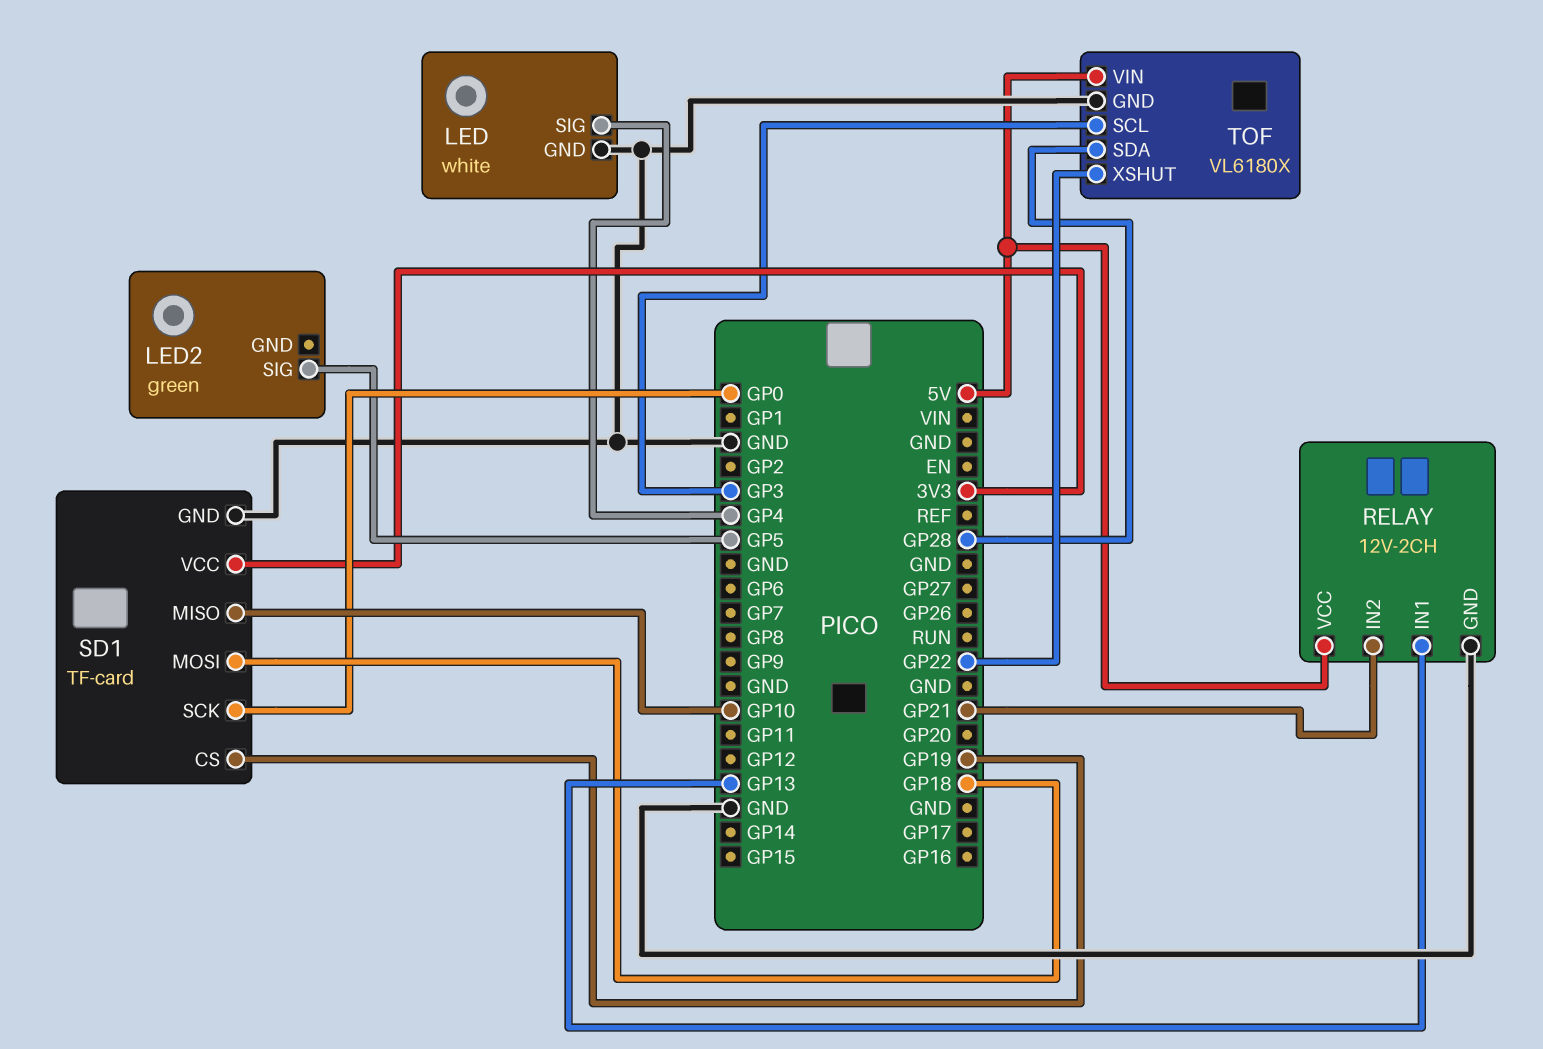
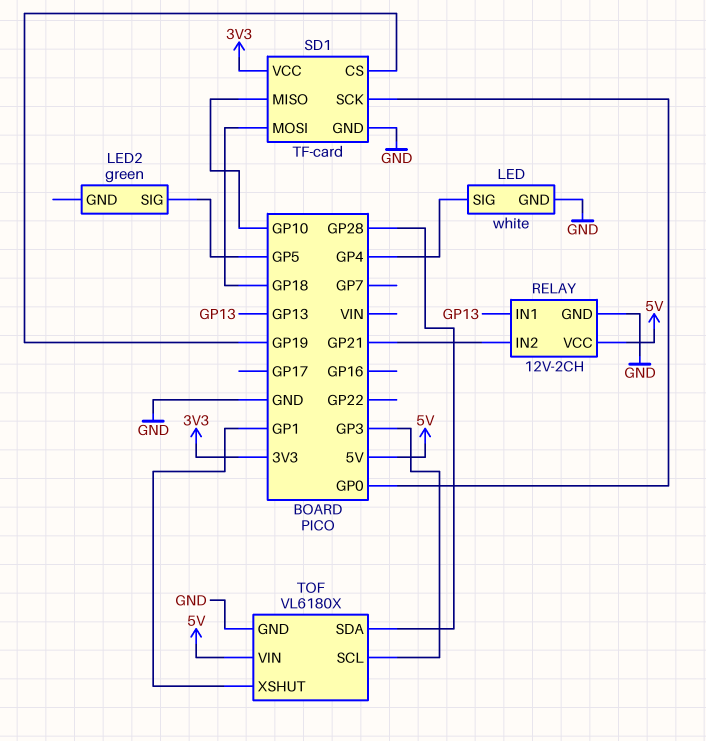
TOF pin XSHUT: GP22 -> GP1

